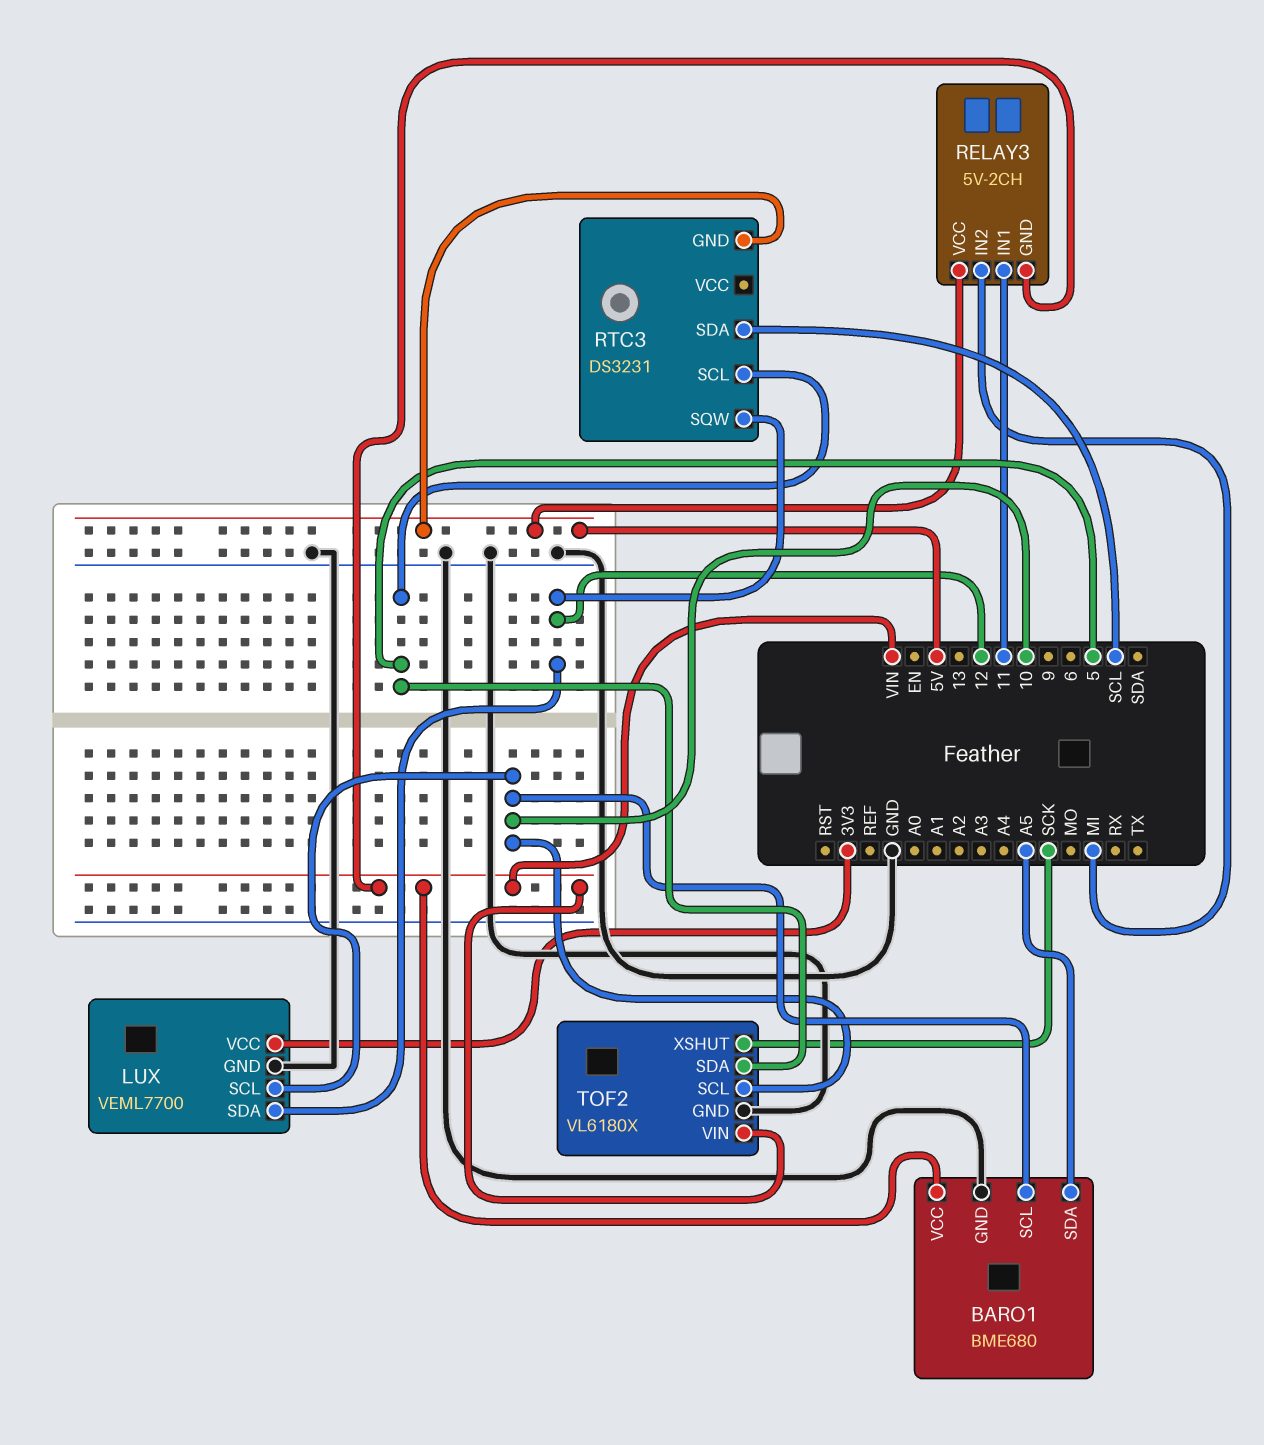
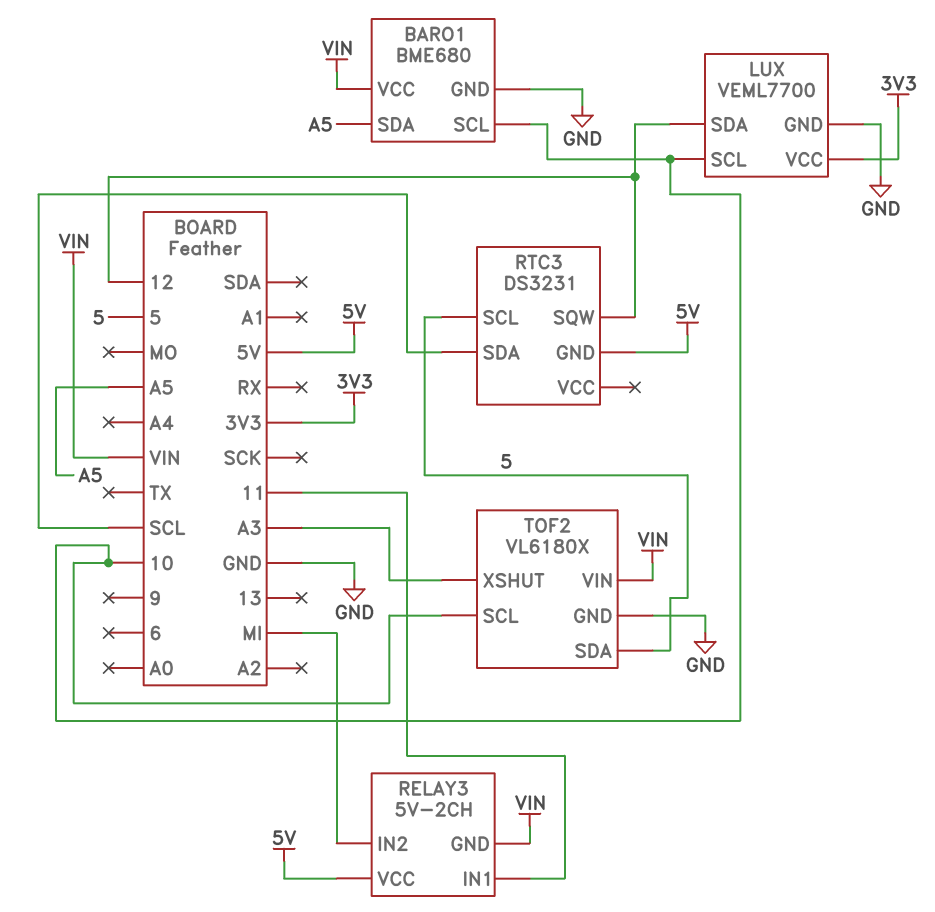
TOF2 pin XSHUT: SCK -> A3

